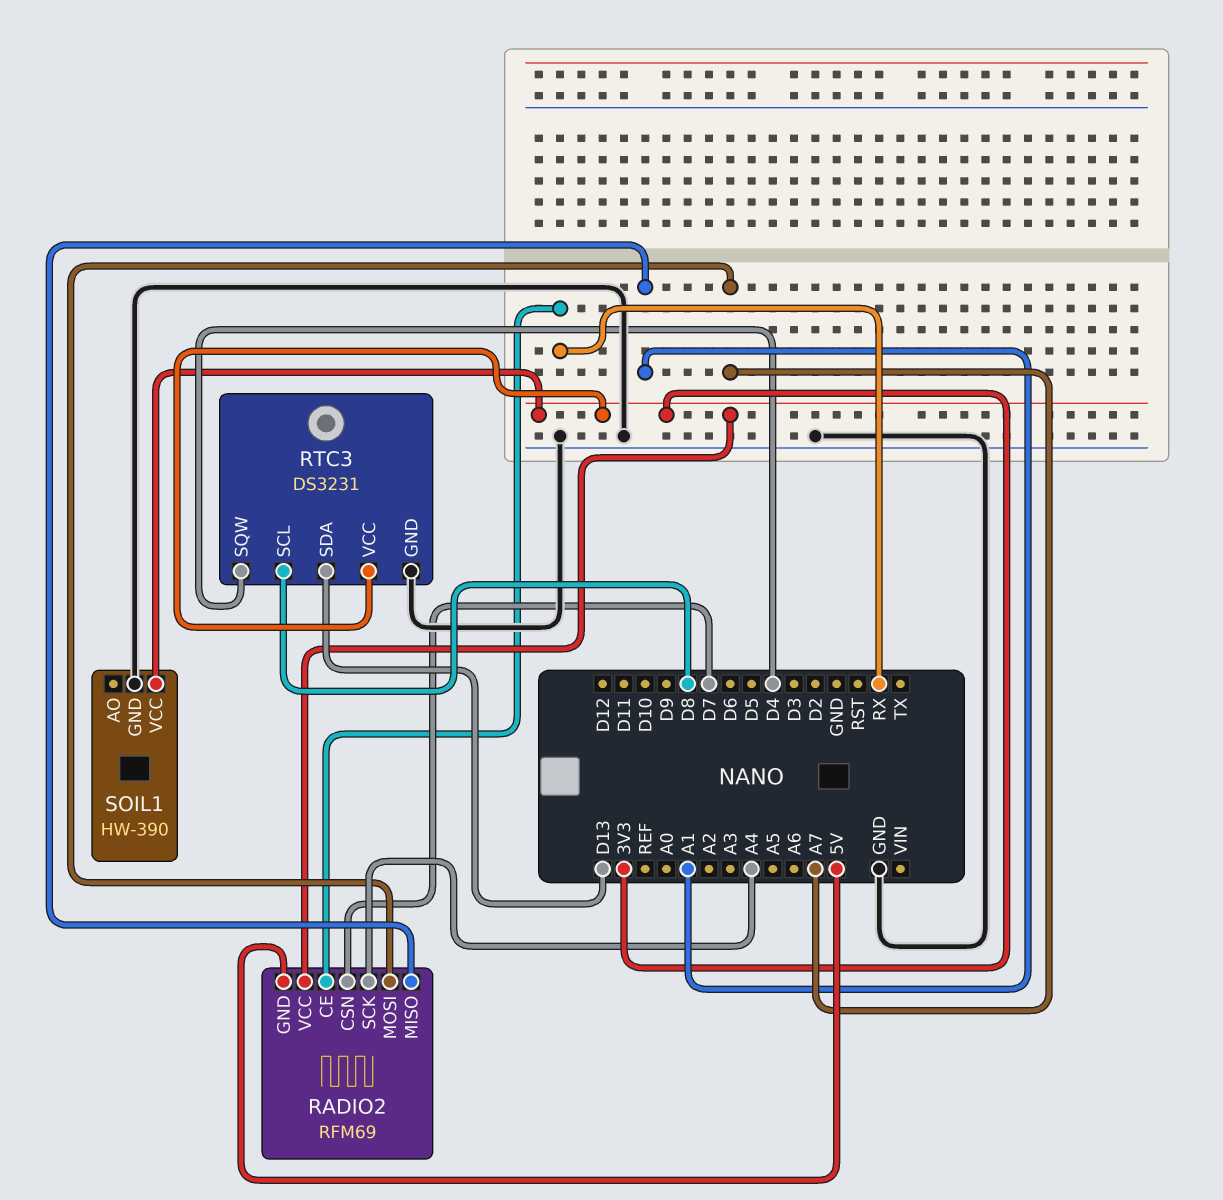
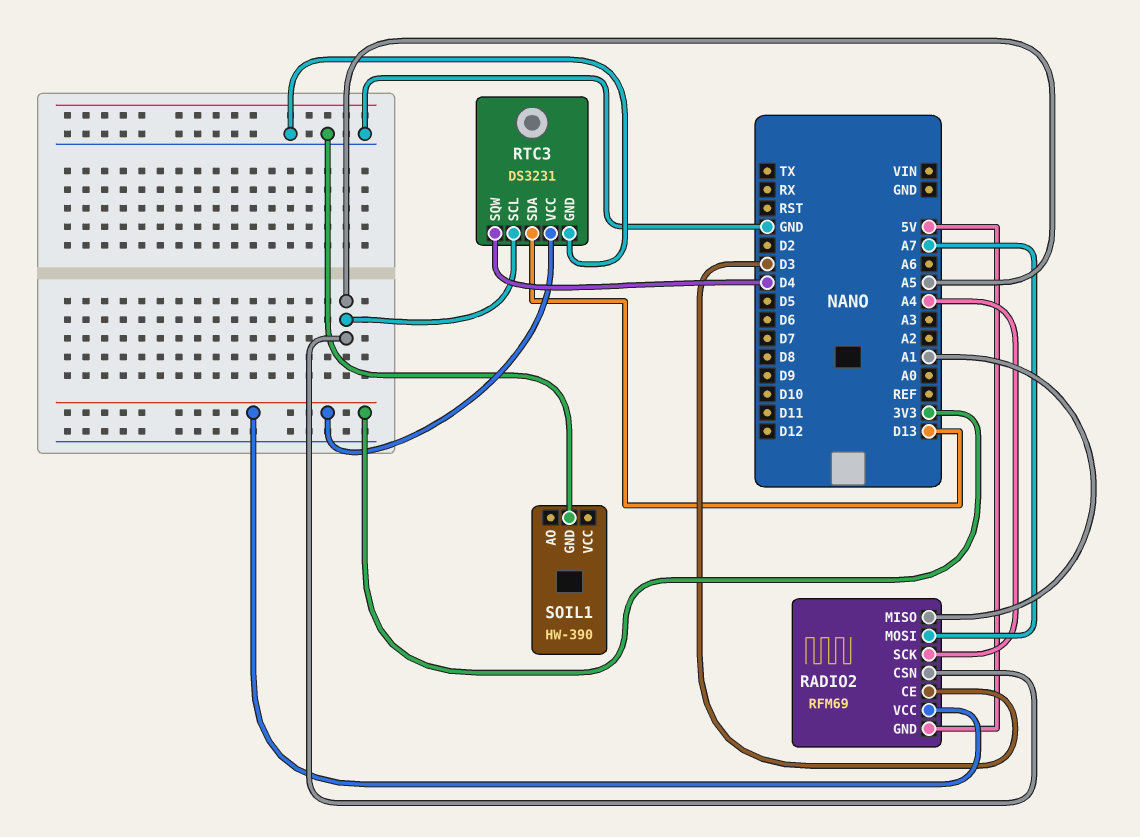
RADIO2 pin CE: RX -> D3
RADIO2 pin CSN: D7 -> A5
RTC3 pin SCL: D8 -> A5
SOIL1 pin VCC: 3V3 -> none

